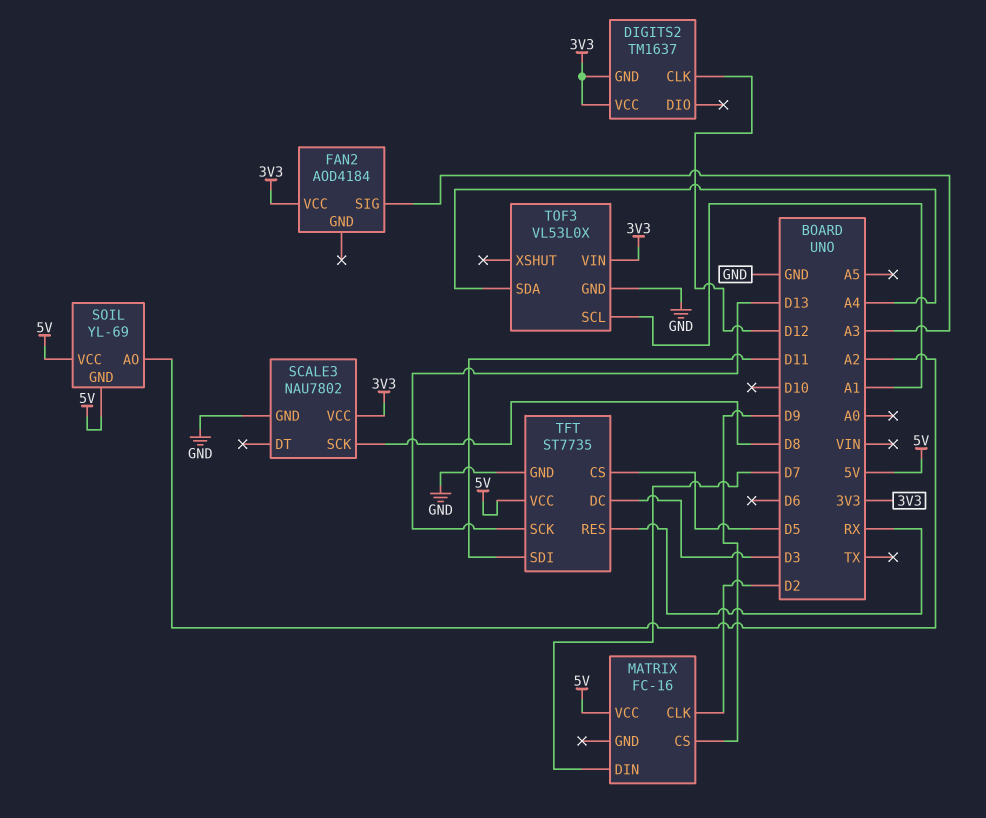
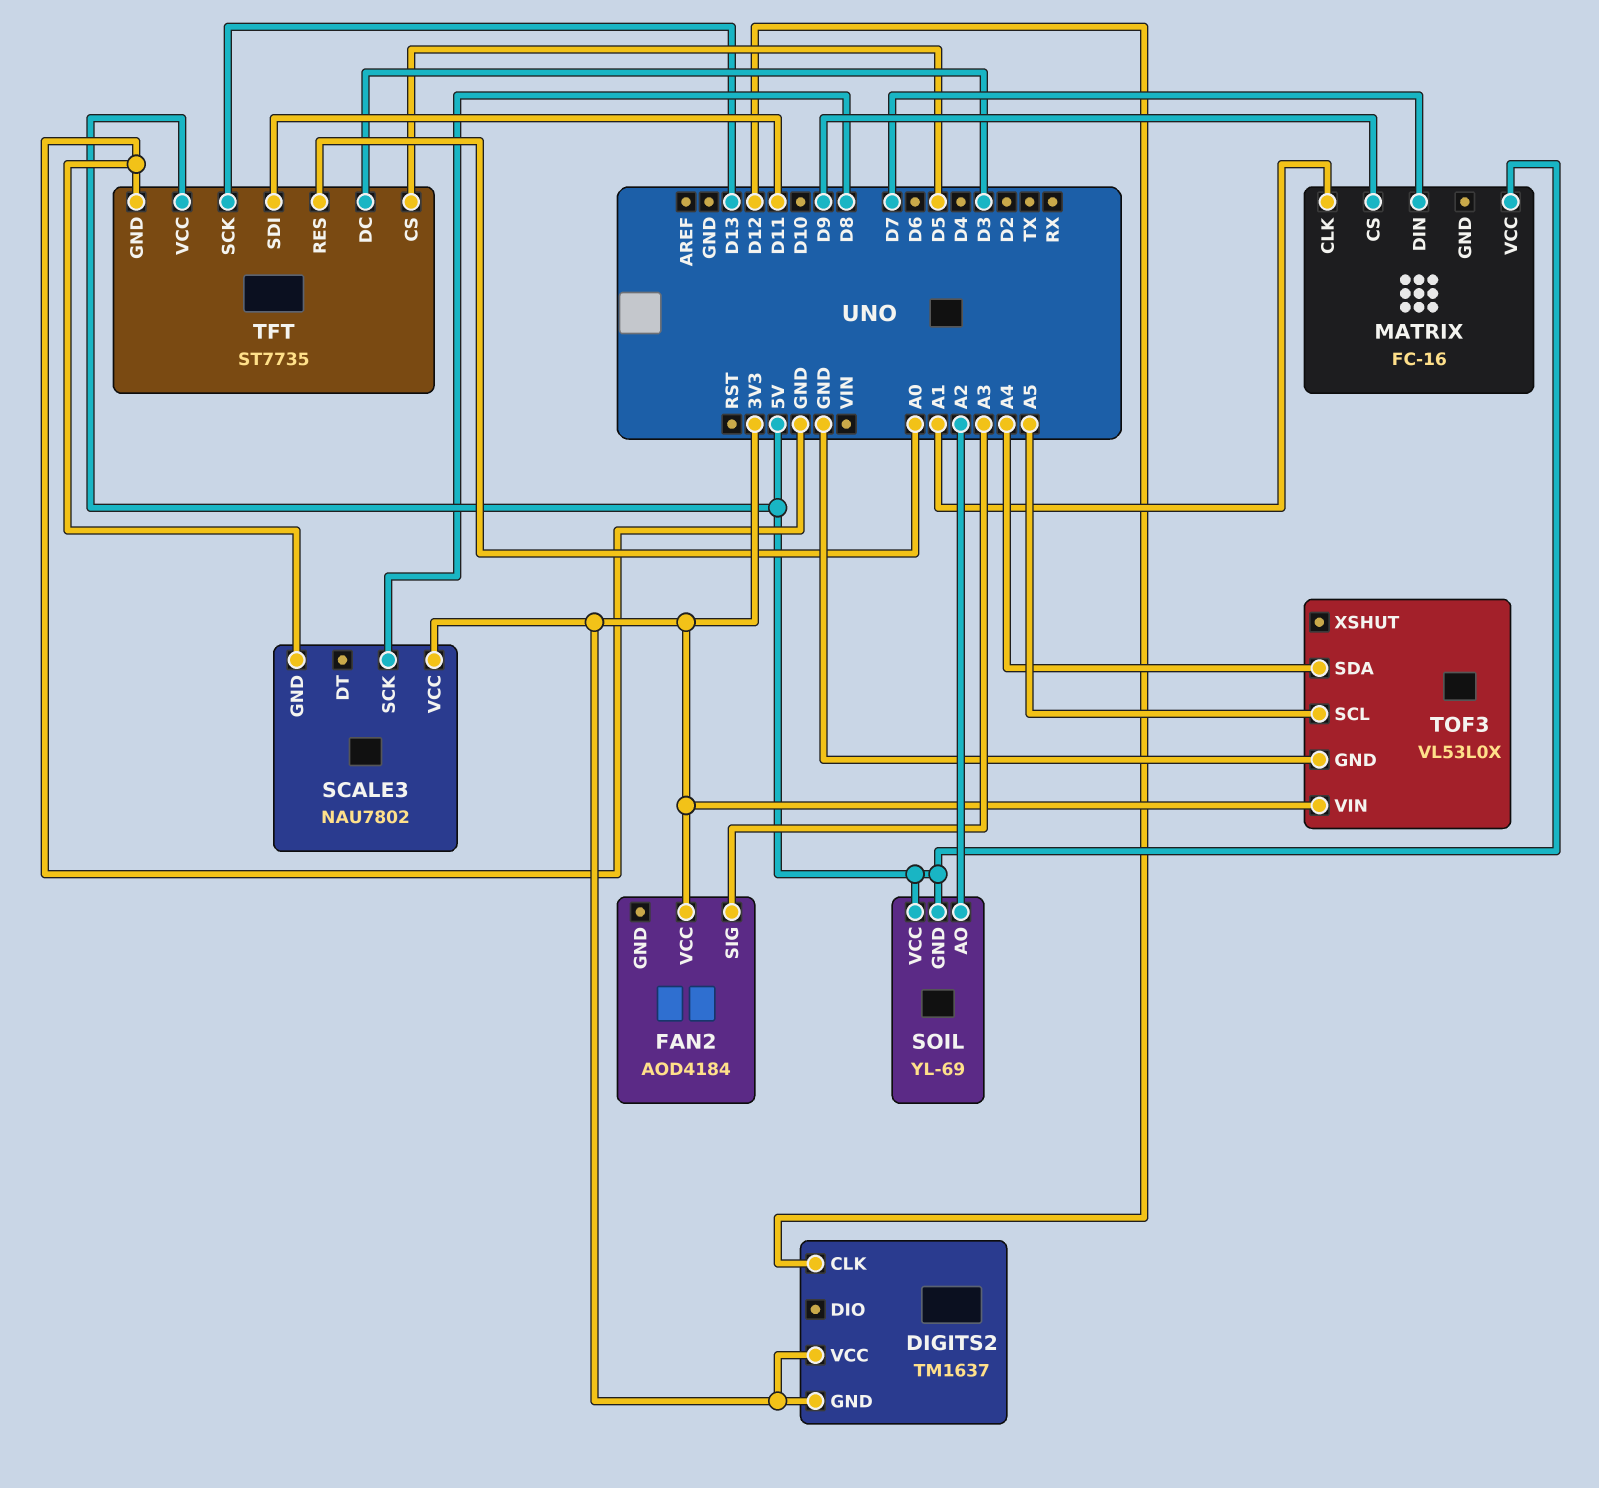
MATRIX pin CLK: D2 -> A1
TFT pin RES: RX -> A0
TOF3 pin SCL: A1 -> A5

